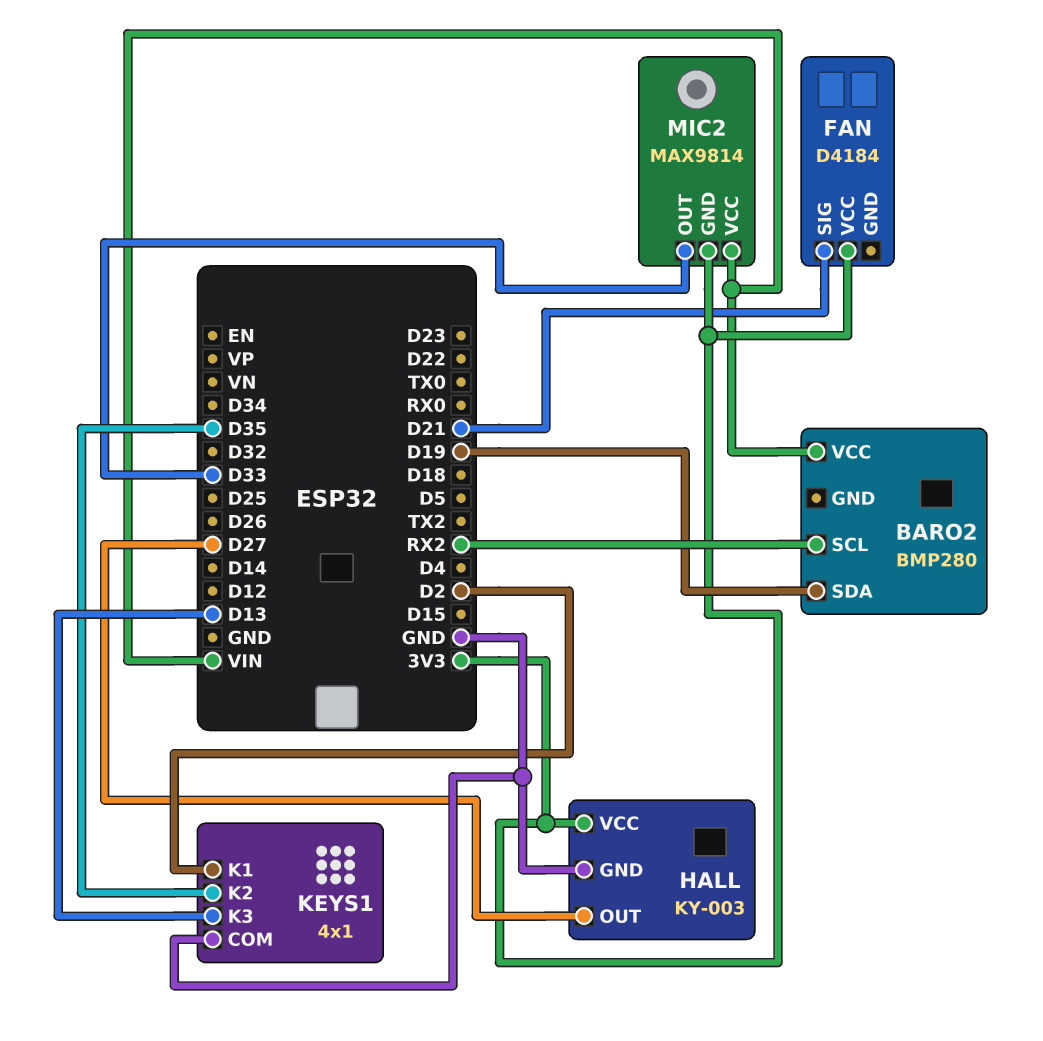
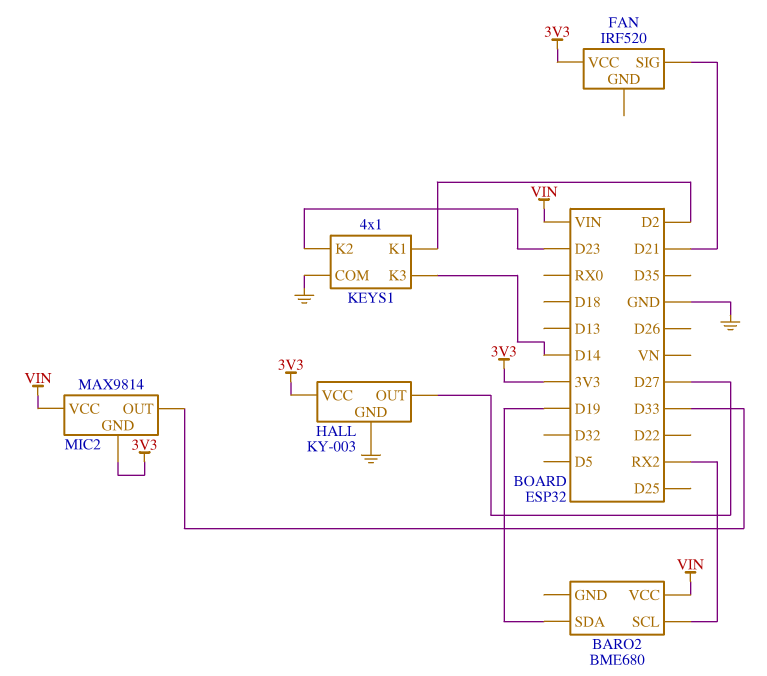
BARO2: BMP280 -> BME680
FAN: D4184 -> IRF520
KEYS1 pin K2: D35 -> D23
KEYS1 pin K3: D13 -> D14

